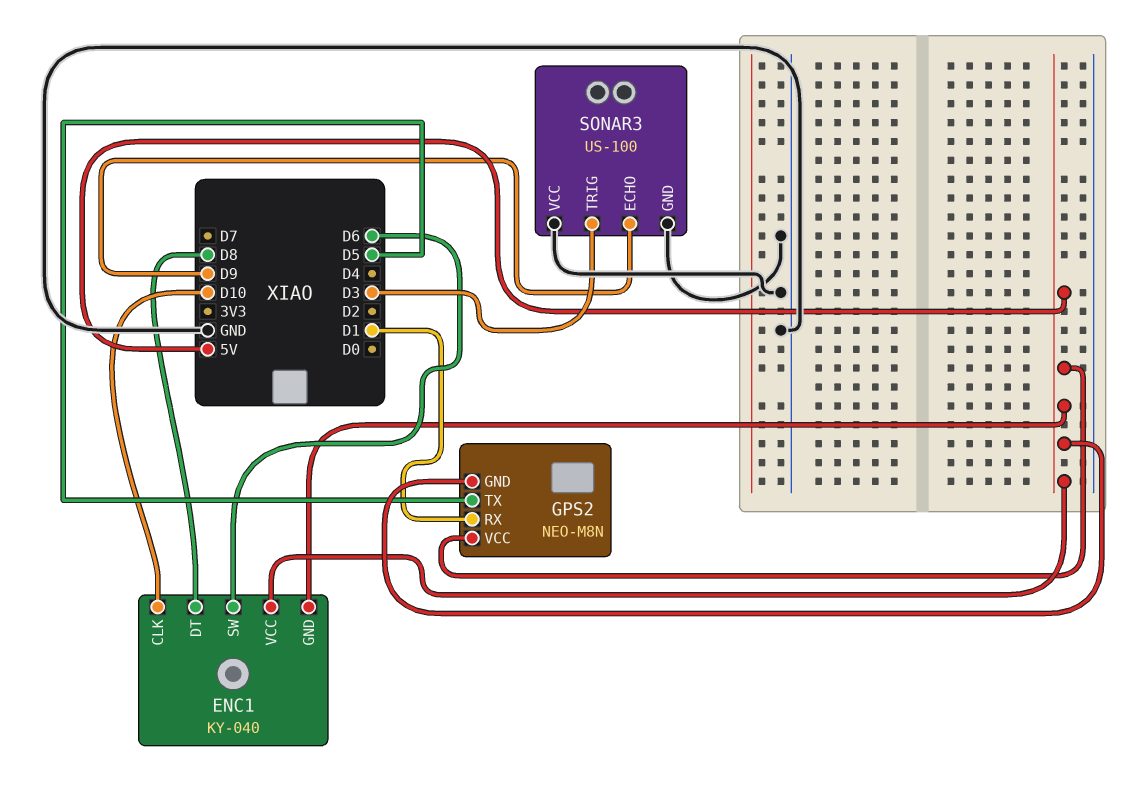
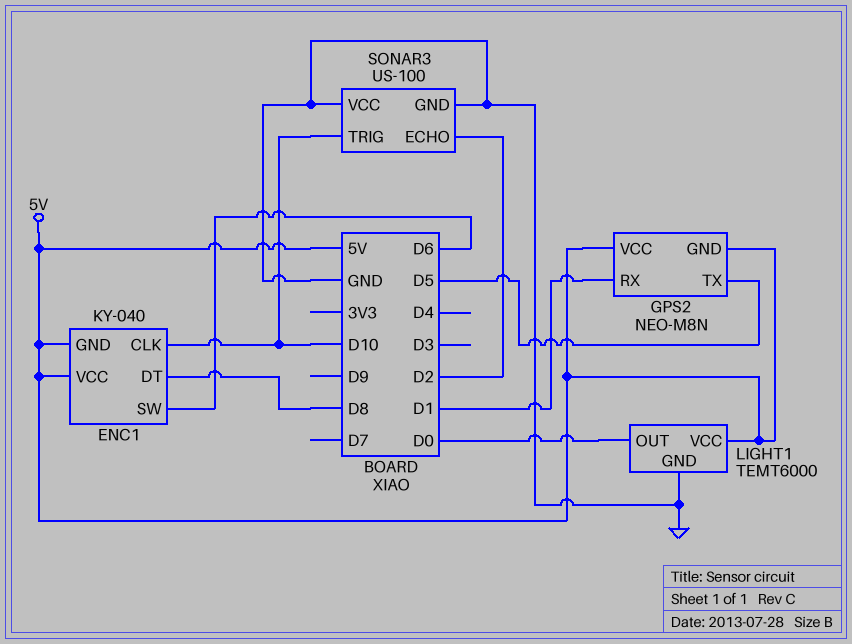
LIGHT1: none -> TEMT6000
LIGHT1 pin GND: none -> GND
LIGHT1 pin OUT: none -> D0
LIGHT1 pin VCC: none -> 5V
SONAR3 pin ECHO: D9 -> D2
SONAR3 pin TRIG: D3 -> D10

